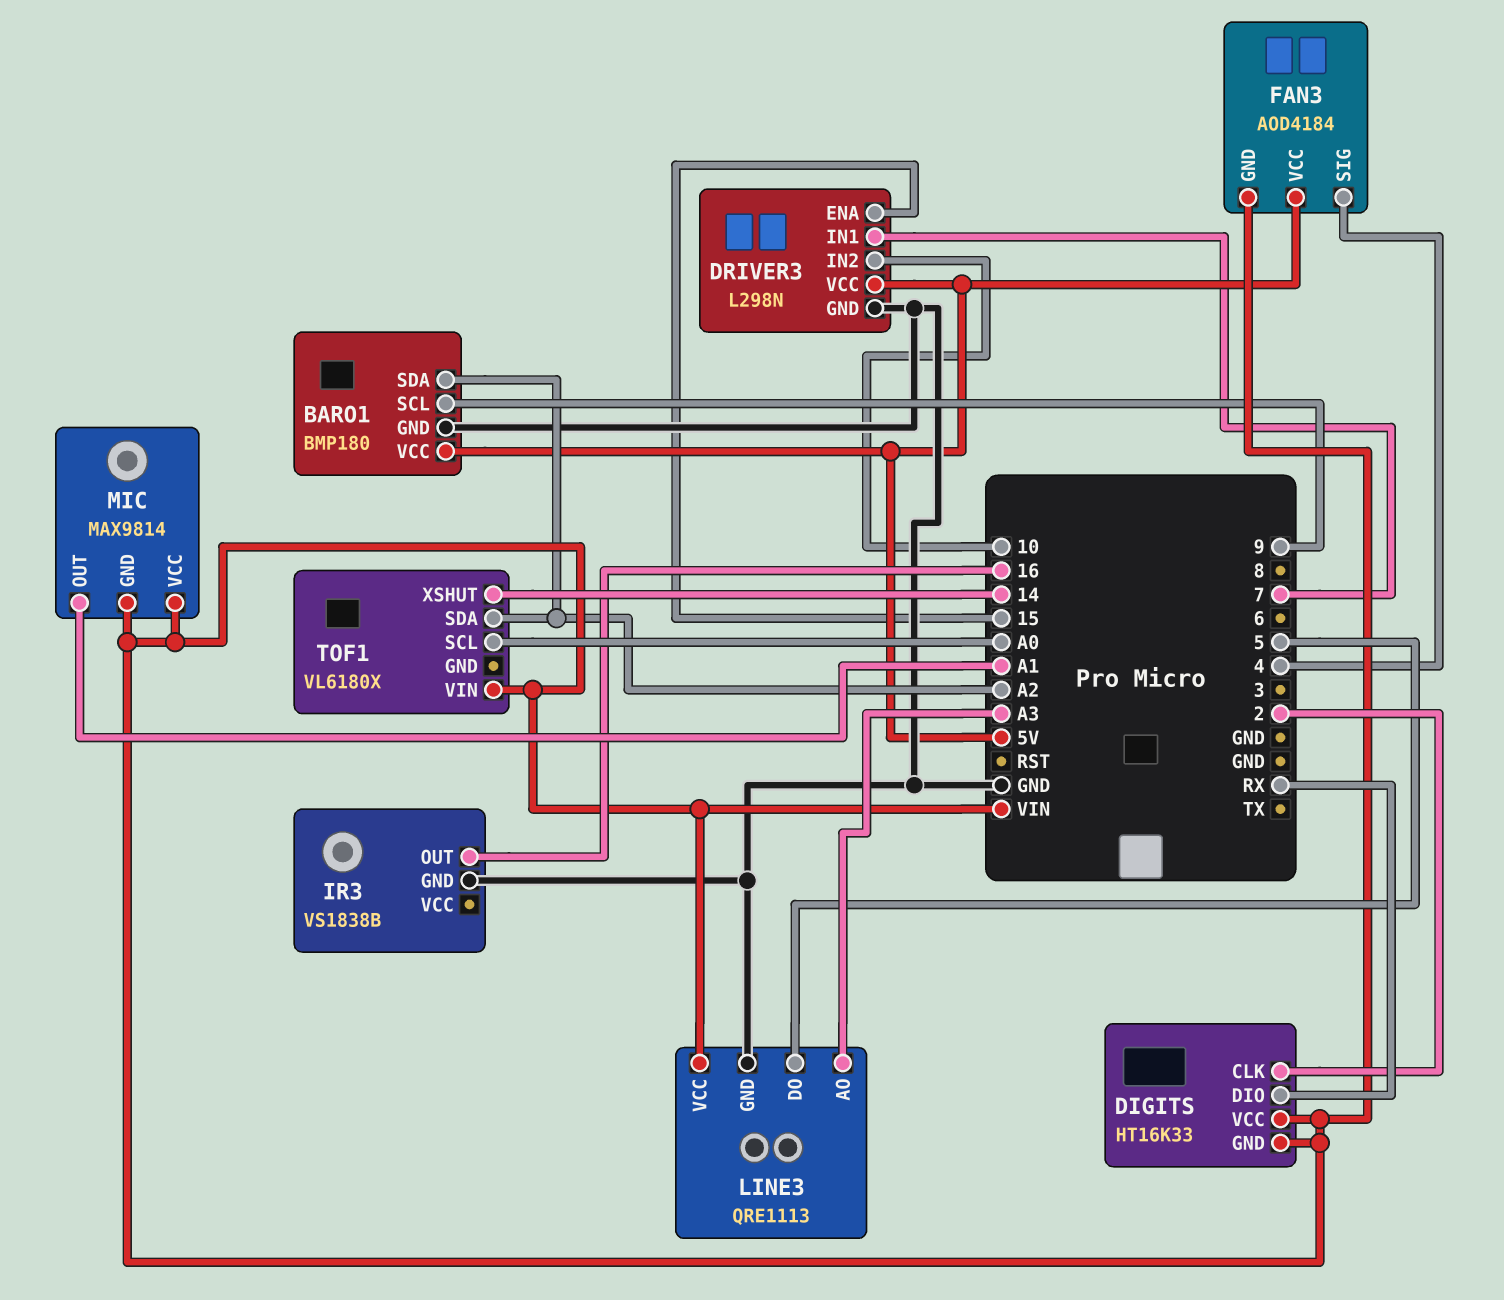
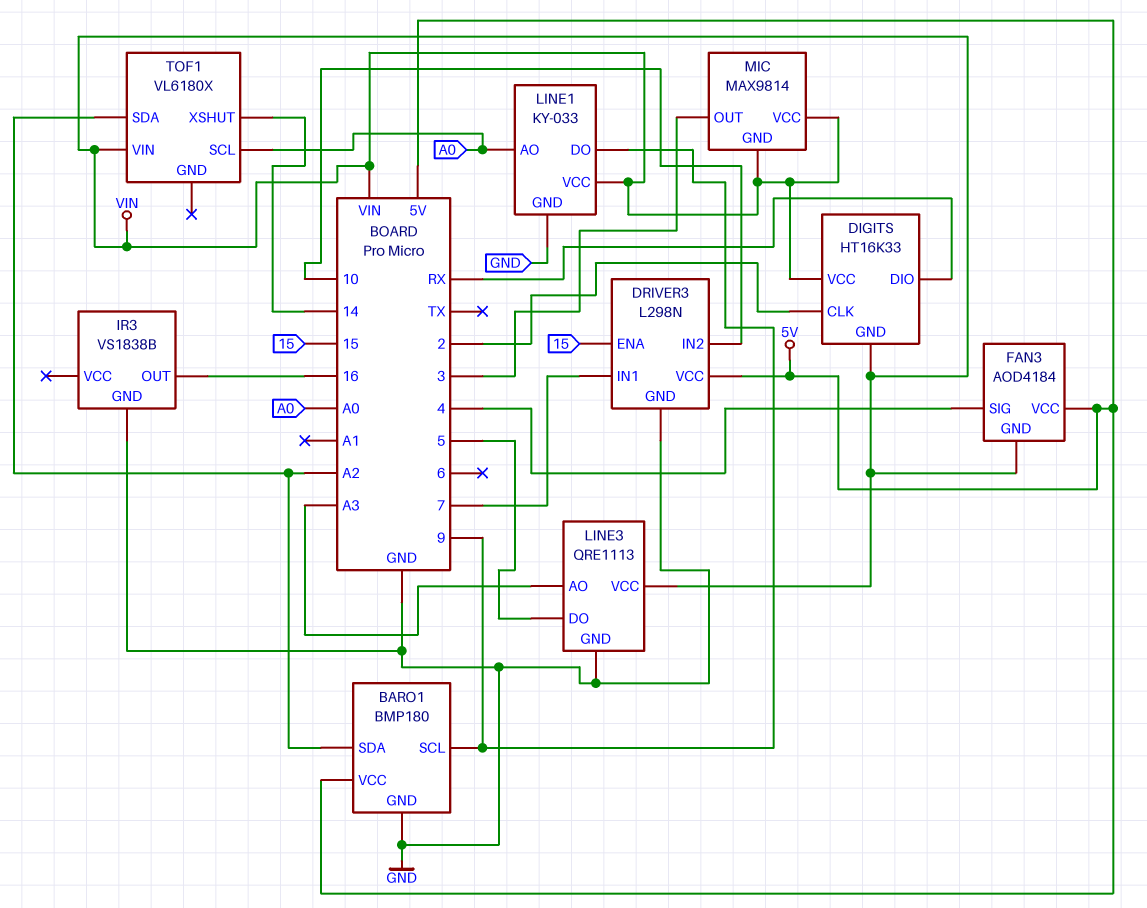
LINE1: none -> KY-033
LINE1 pin AO: none -> A0
LINE1 pin DO: none -> 9
LINE1 pin GND: none -> GND
LINE1 pin VCC: none -> VIN
MIC pin OUT: A1 -> 3

